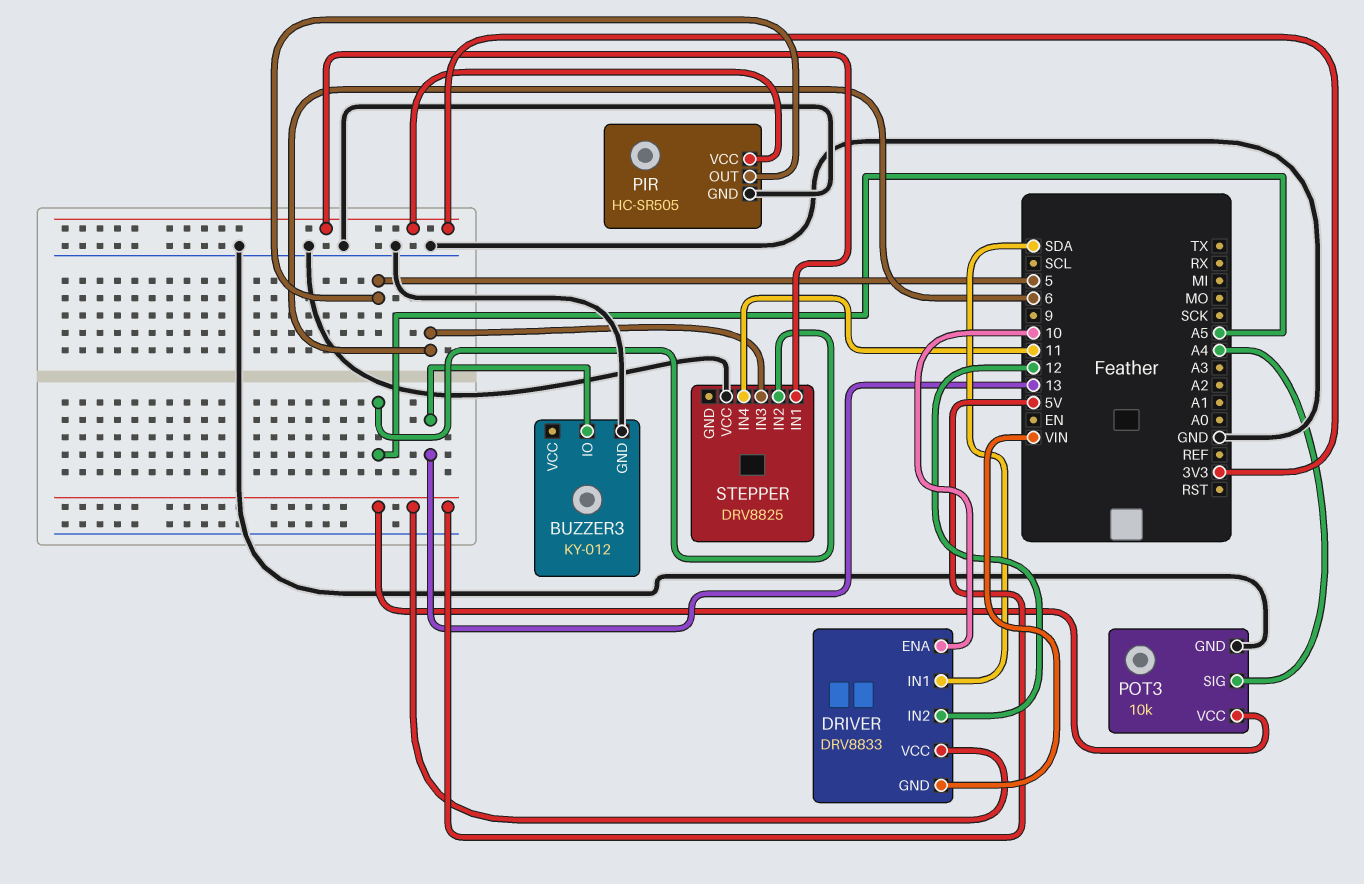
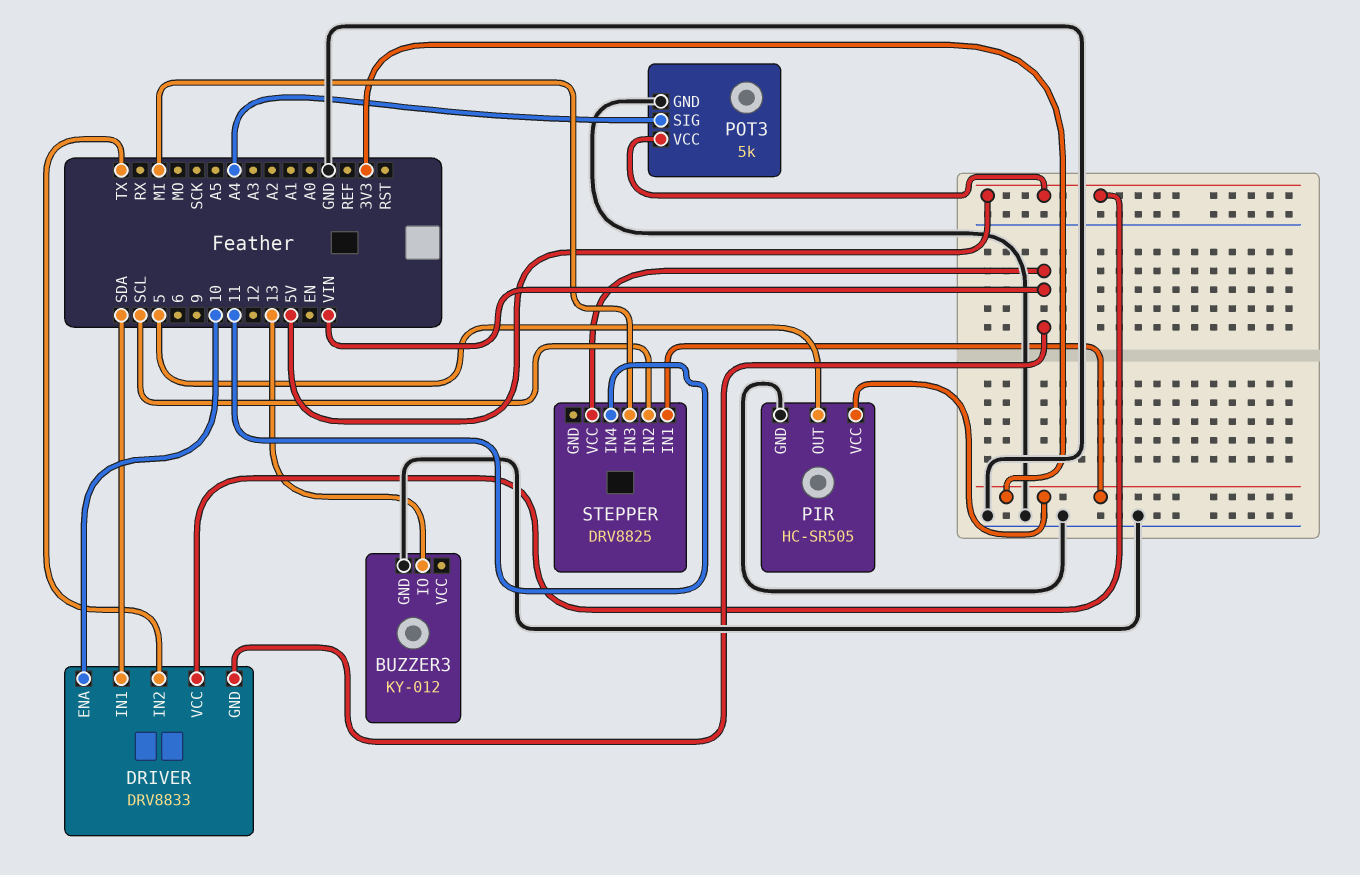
DRIVER pin IN2: 12 -> TX
POT3: 10k -> 5k
STEPPER pin IN2: A5 -> SCL
STEPPER pin IN3: 6 -> MI
STEPPER pin VCC: GND -> VIN

